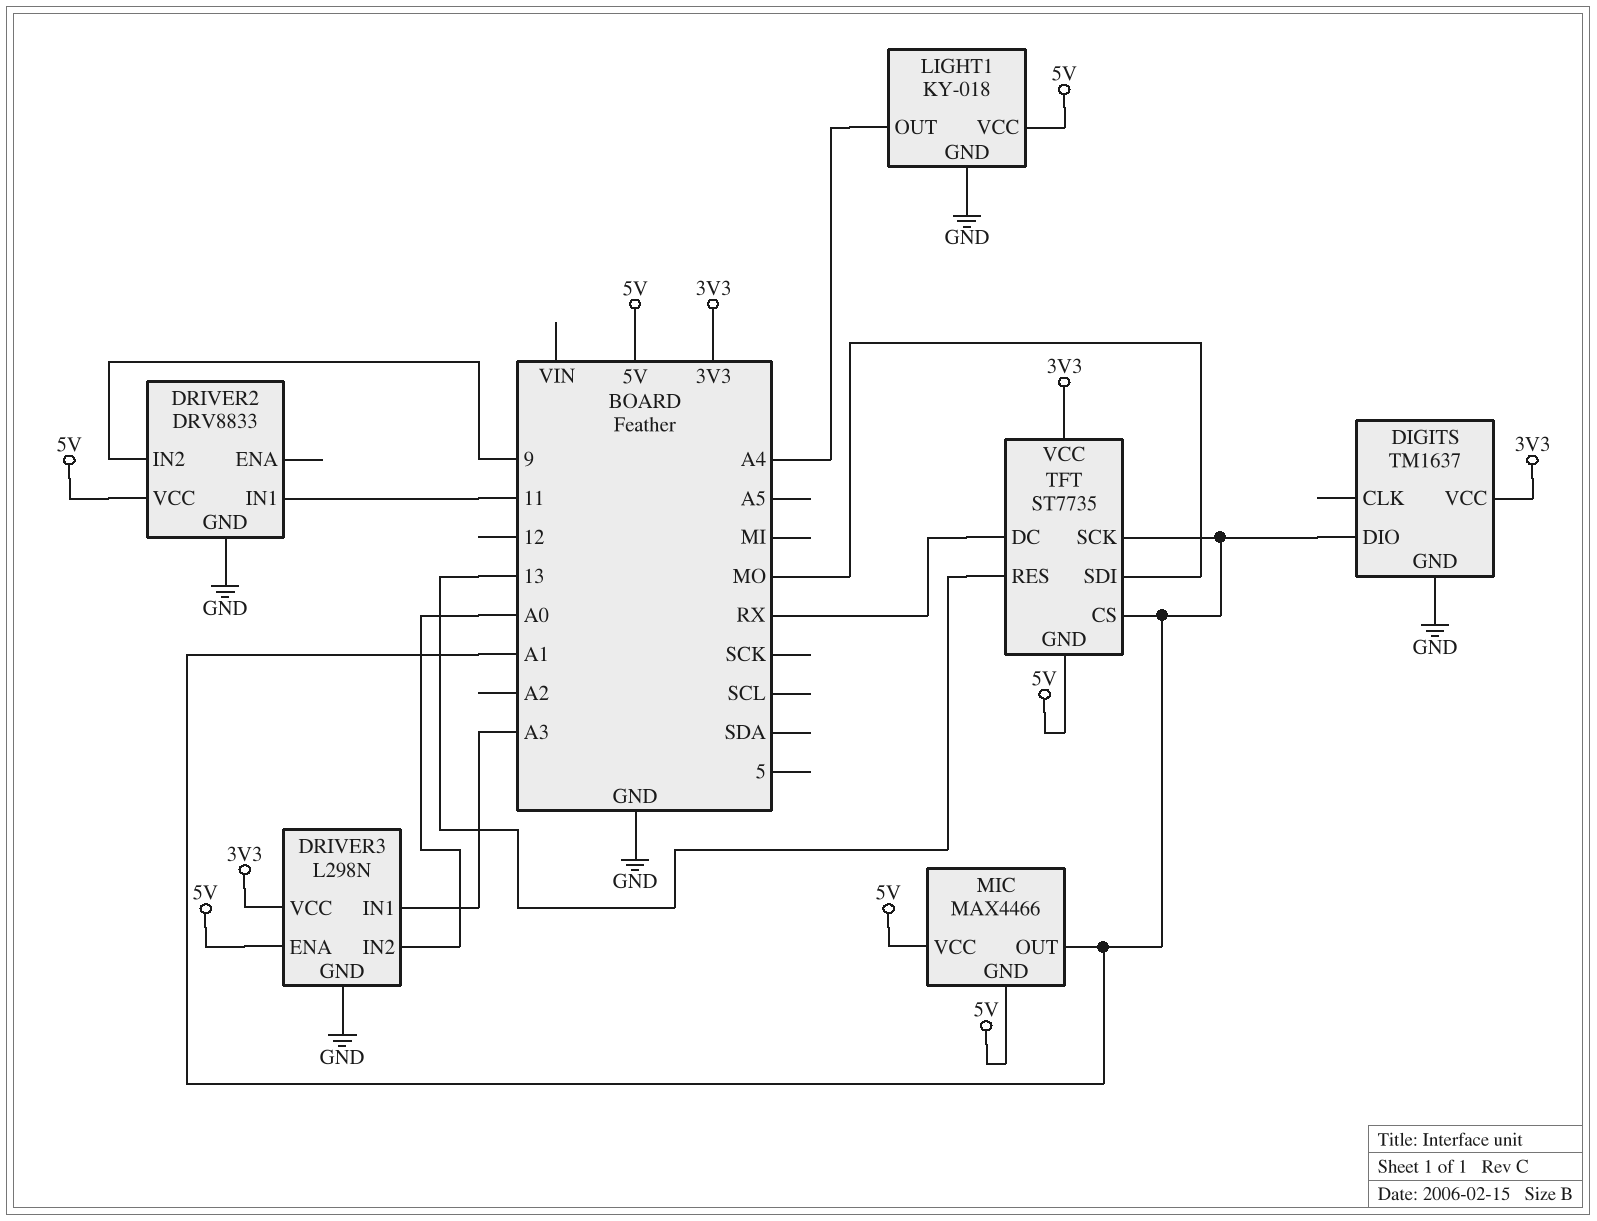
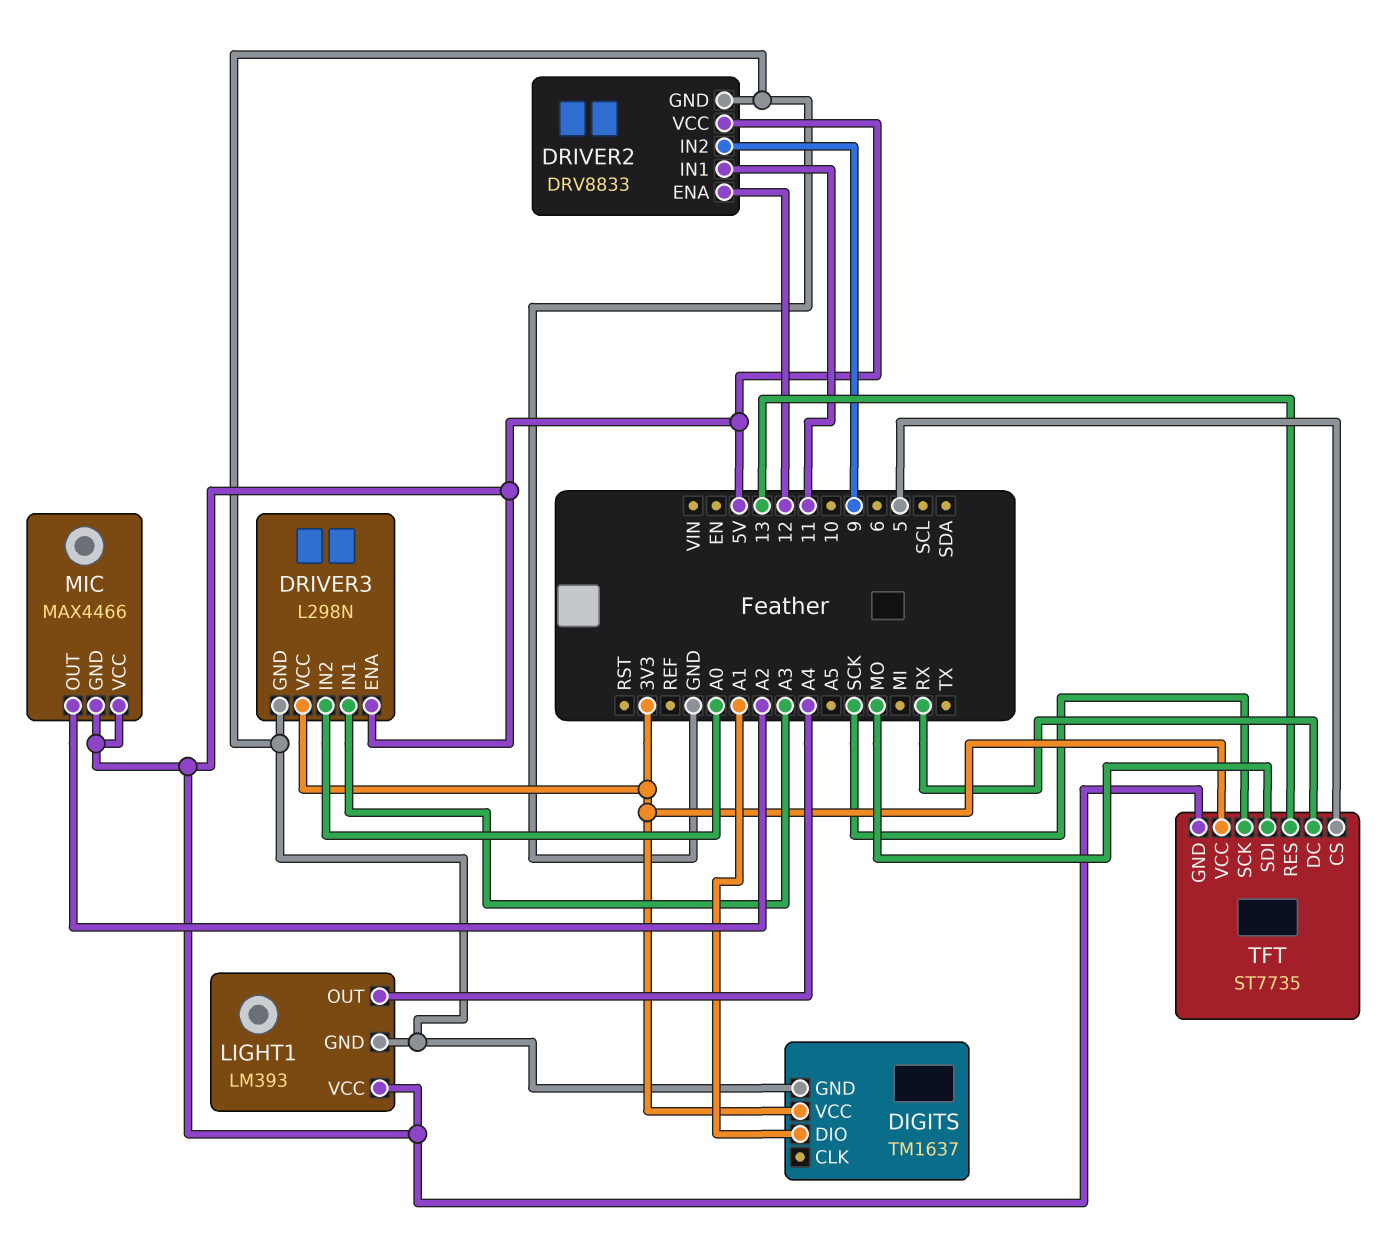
DRIVER2 pin ENA: none -> 12
LIGHT1: KY-018 -> LM393
MIC pin OUT: A1 -> A2
TFT pin CS: A1 -> 5
TFT pin SCK: A1 -> SCK

